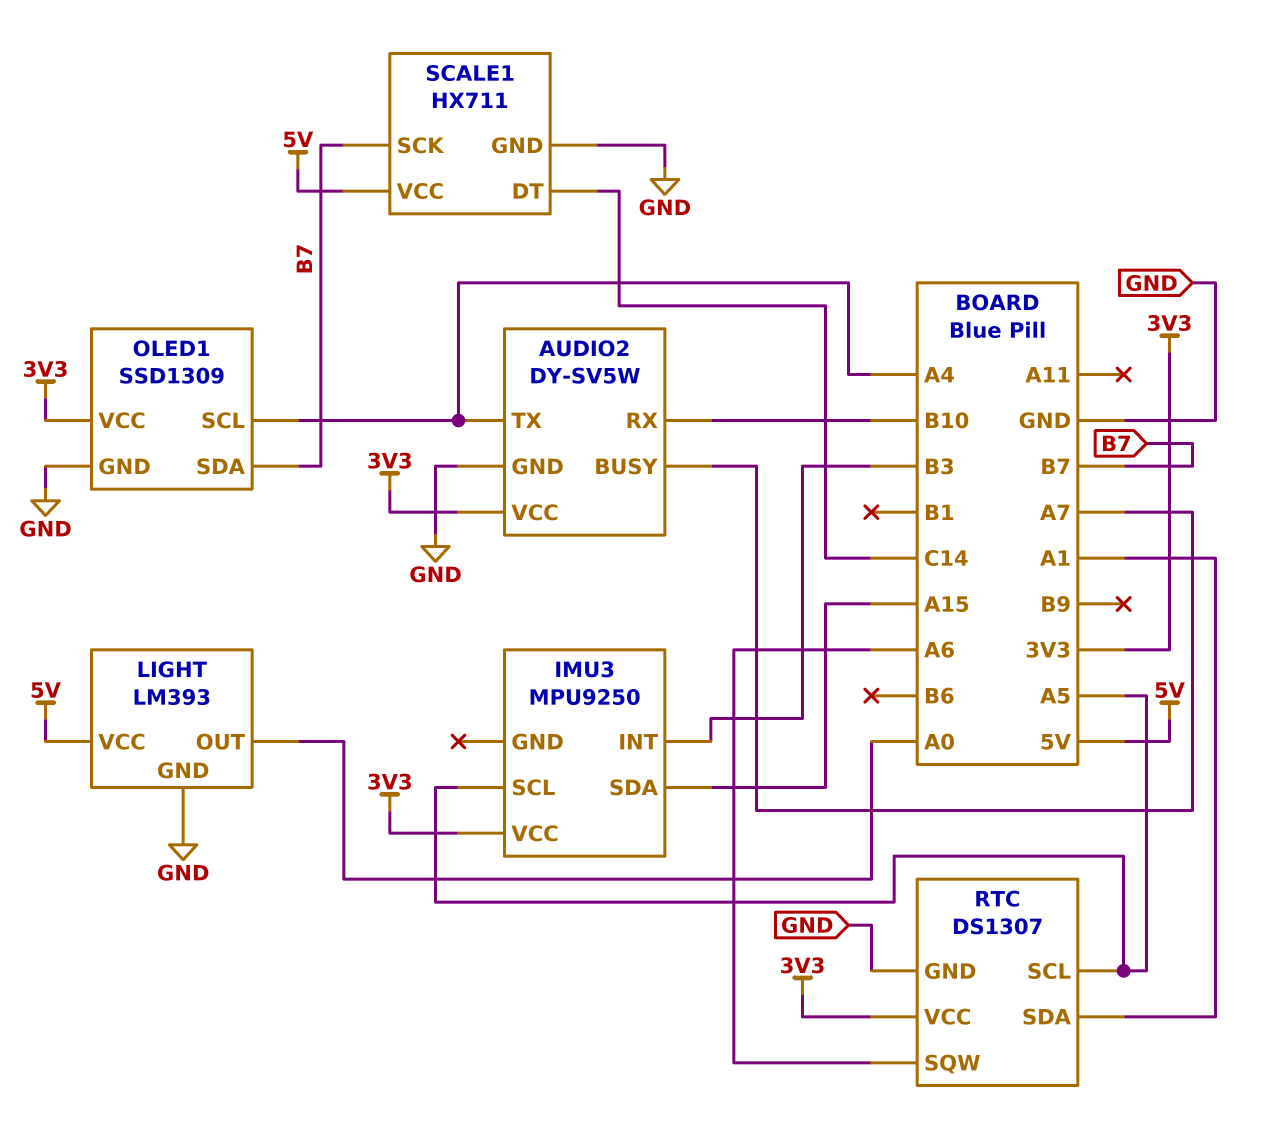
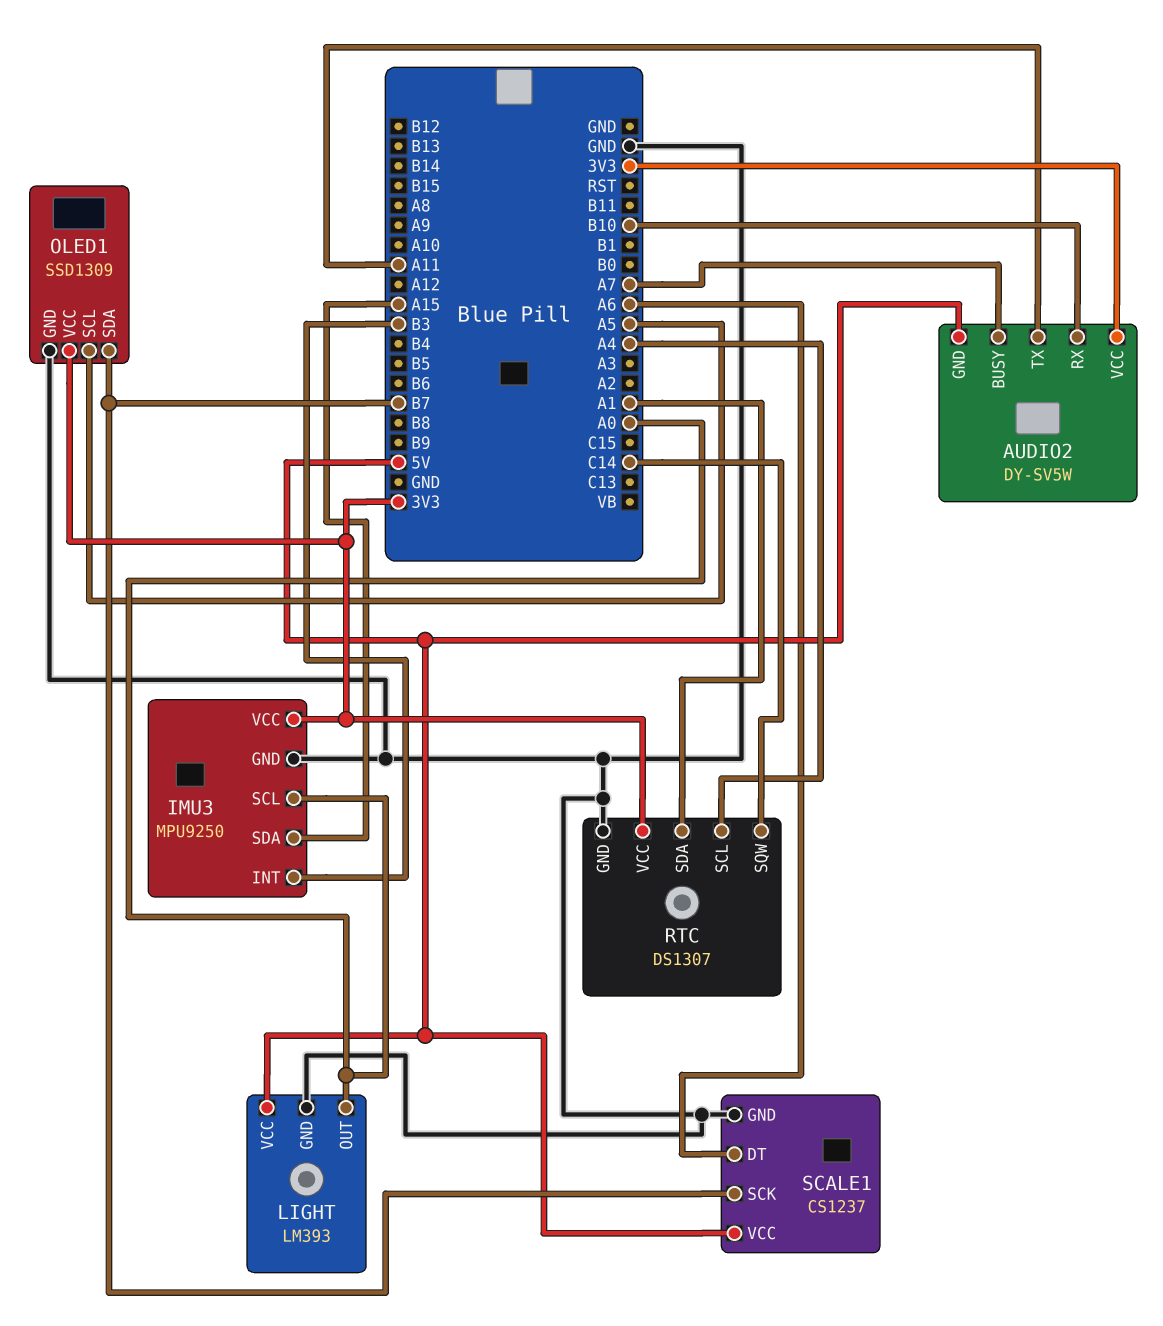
AUDIO2 pin GND: GND -> 5V
AUDIO2 pin TX: A4 -> A11
IMU3 pin GND: none -> GND
IMU3 pin SCL: A5 -> A0
OLED1 pin SCL: A4 -> A5
RTC pin SCL: A5 -> A4
RTC pin SQW: A6 -> C14
SCALE1: HX711 -> CS1237
SCALE1 pin DT: C14 -> A6

